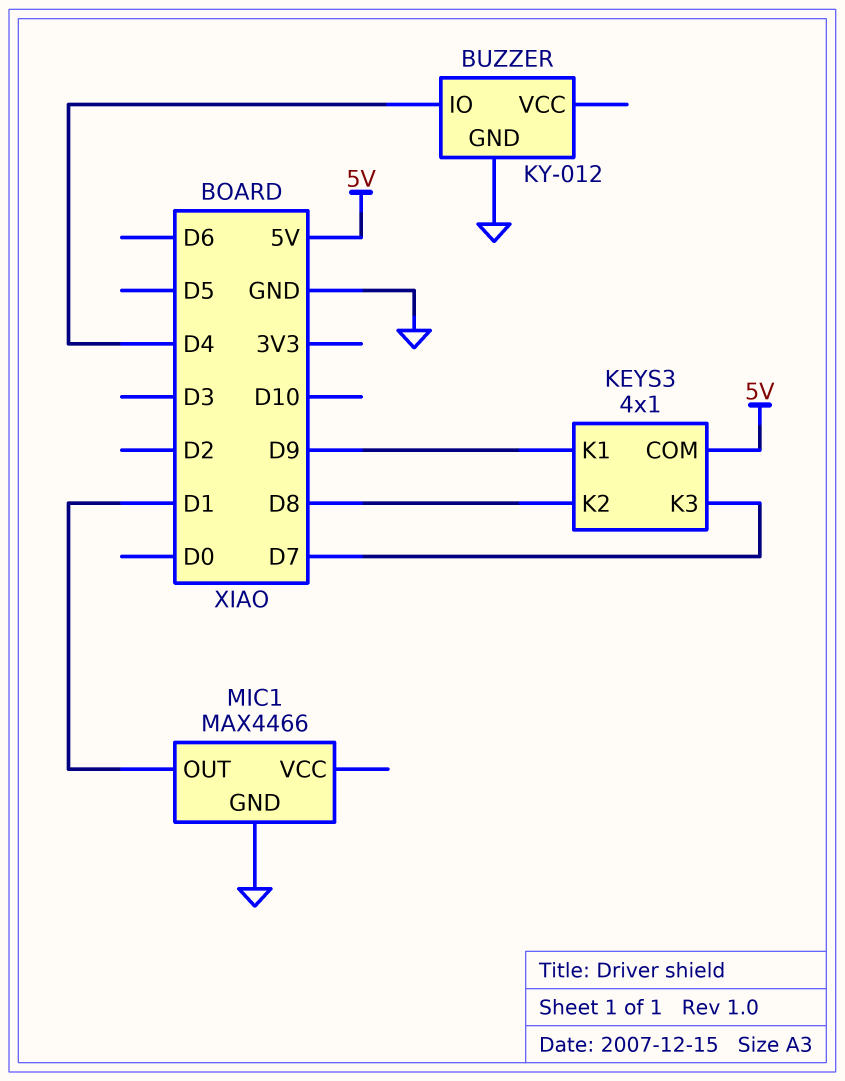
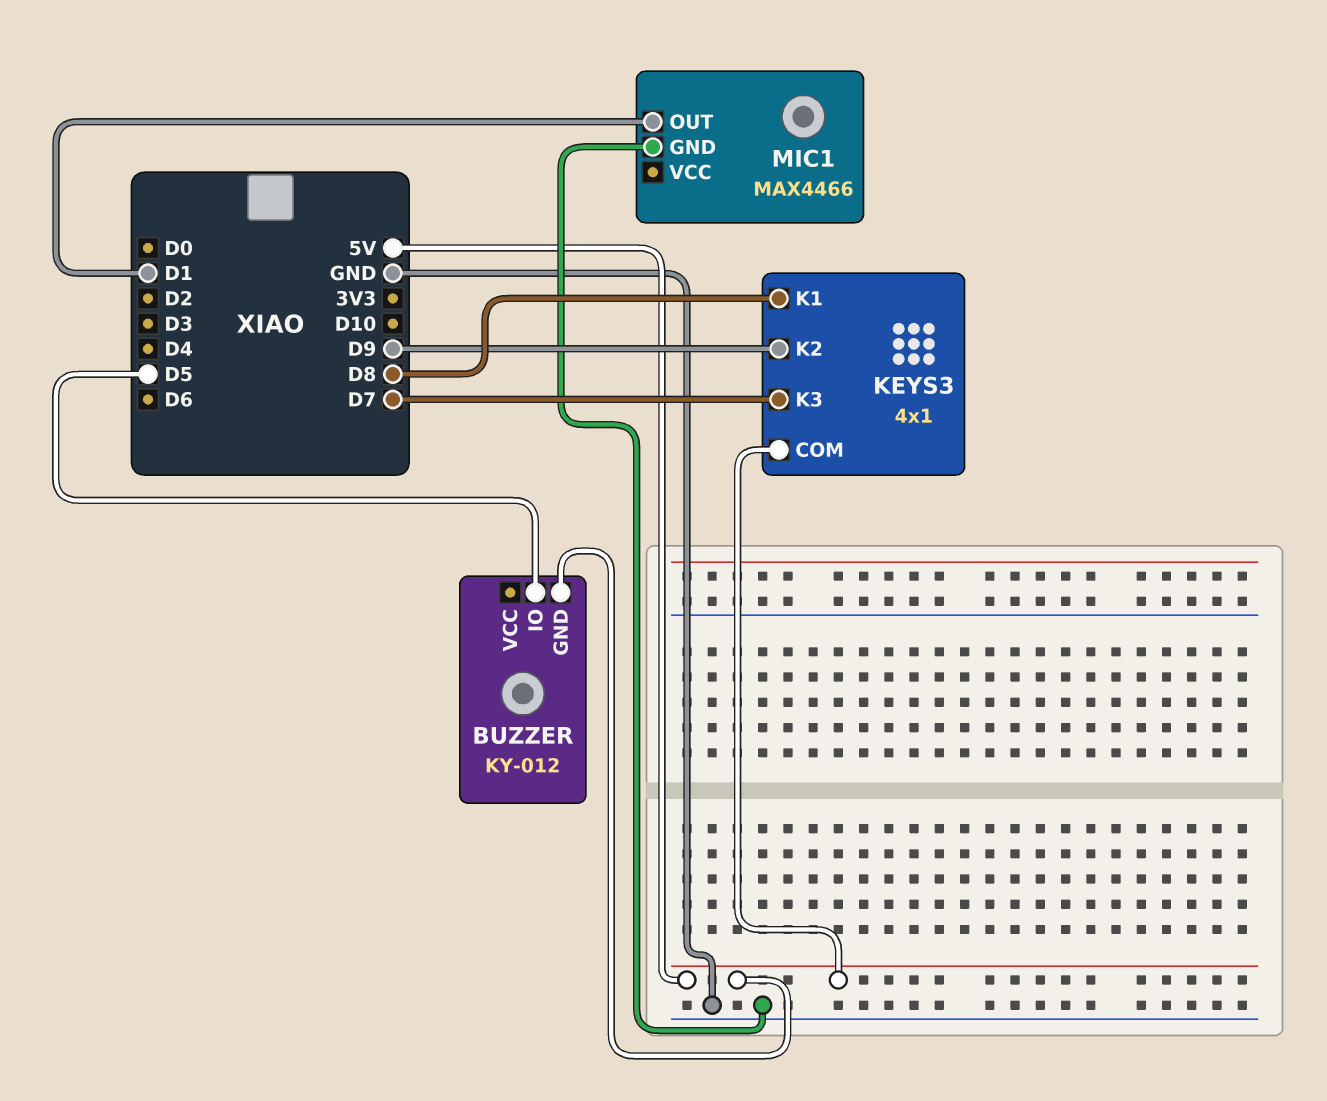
BUZZER pin GND: GND -> 5V
BUZZER pin IO: D4 -> D5
KEYS3 pin K1: D9 -> D8
KEYS3 pin K2: D8 -> D9

